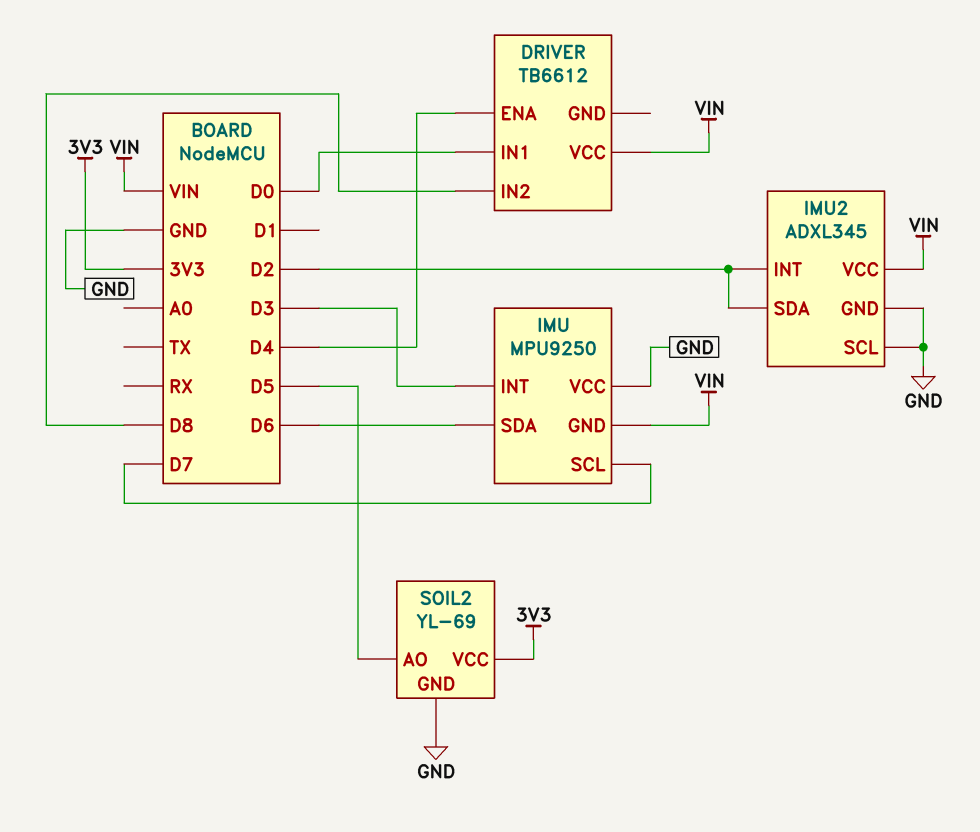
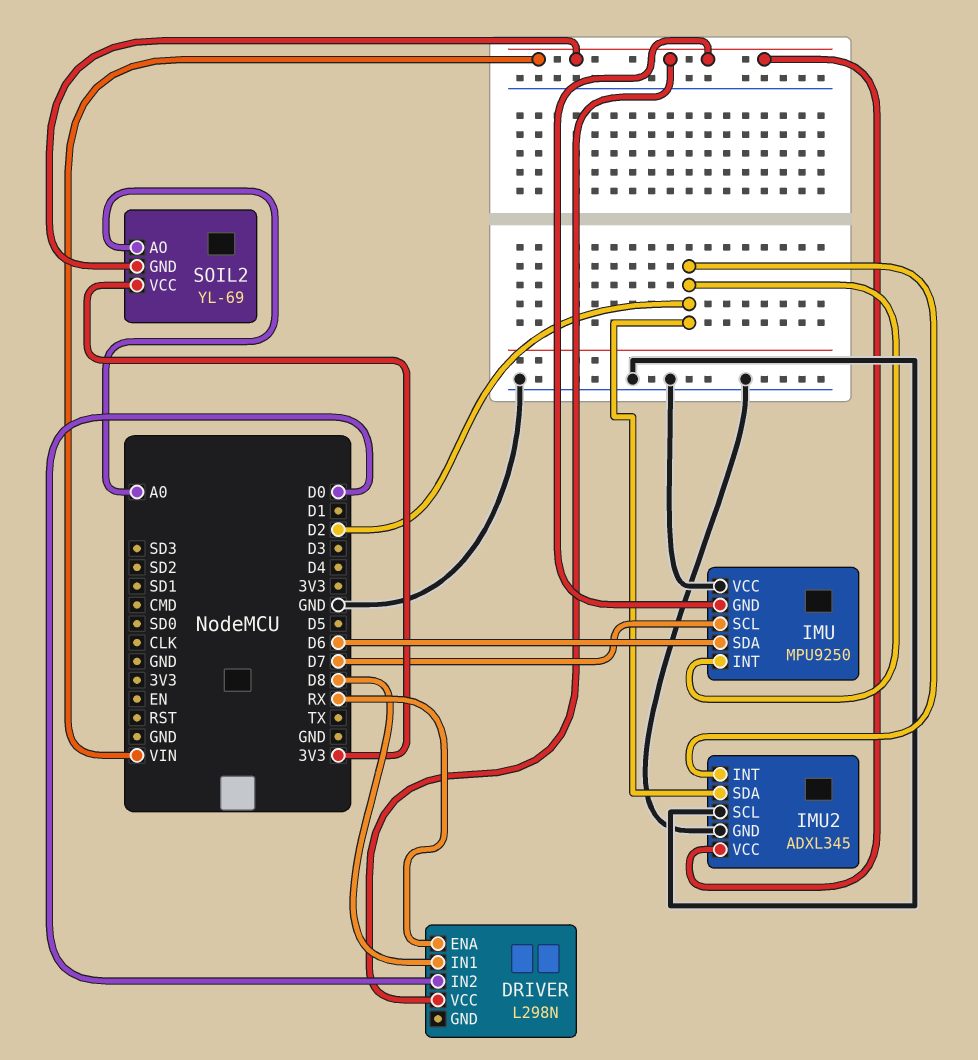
DRIVER: TB6612 -> L298N
DRIVER pin ENA: D4 -> RX
DRIVER pin IN1: D0 -> D8
DRIVER pin IN2: D8 -> D0
IMU pin INT: D3 -> D2
SOIL2 pin AO: D5 -> A0
SOIL2 pin GND: GND -> VIN

